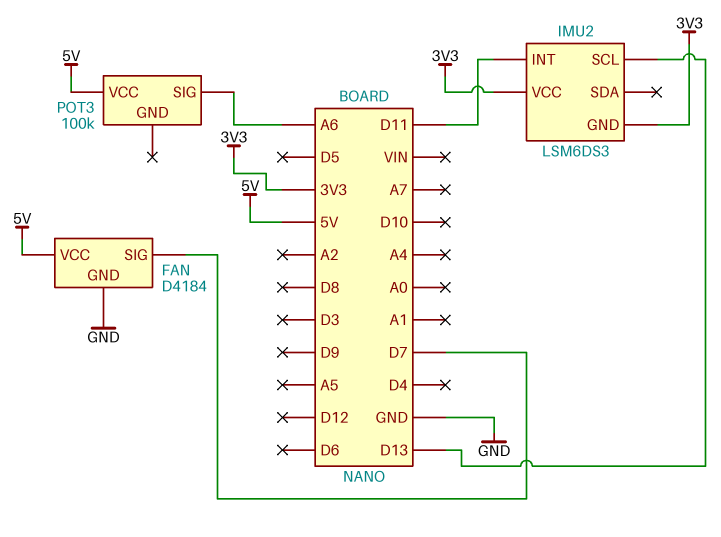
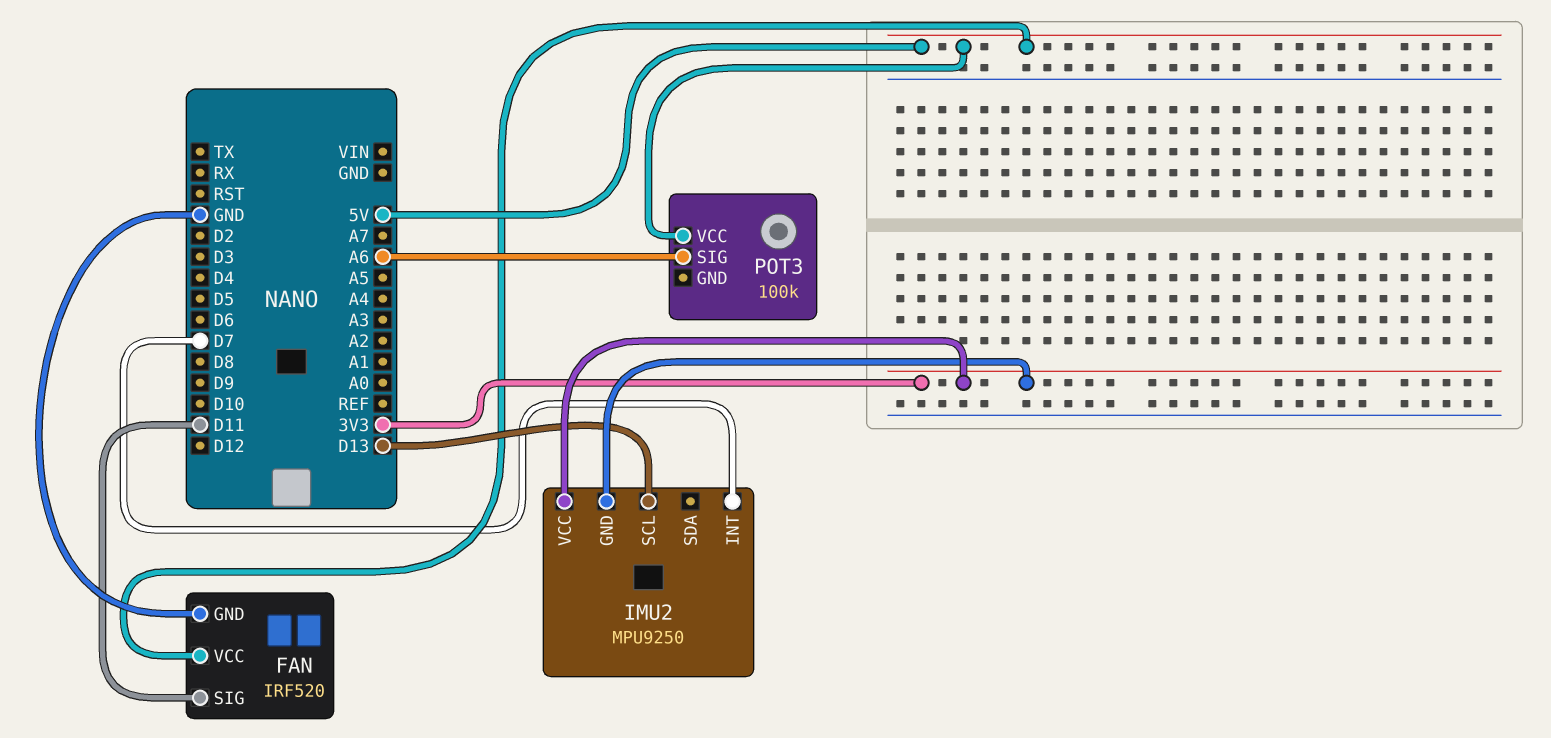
FAN: D4184 -> IRF520
FAN pin SIG: D7 -> D11
IMU2: LSM6DS3 -> MPU9250
IMU2 pin INT: D11 -> D7

